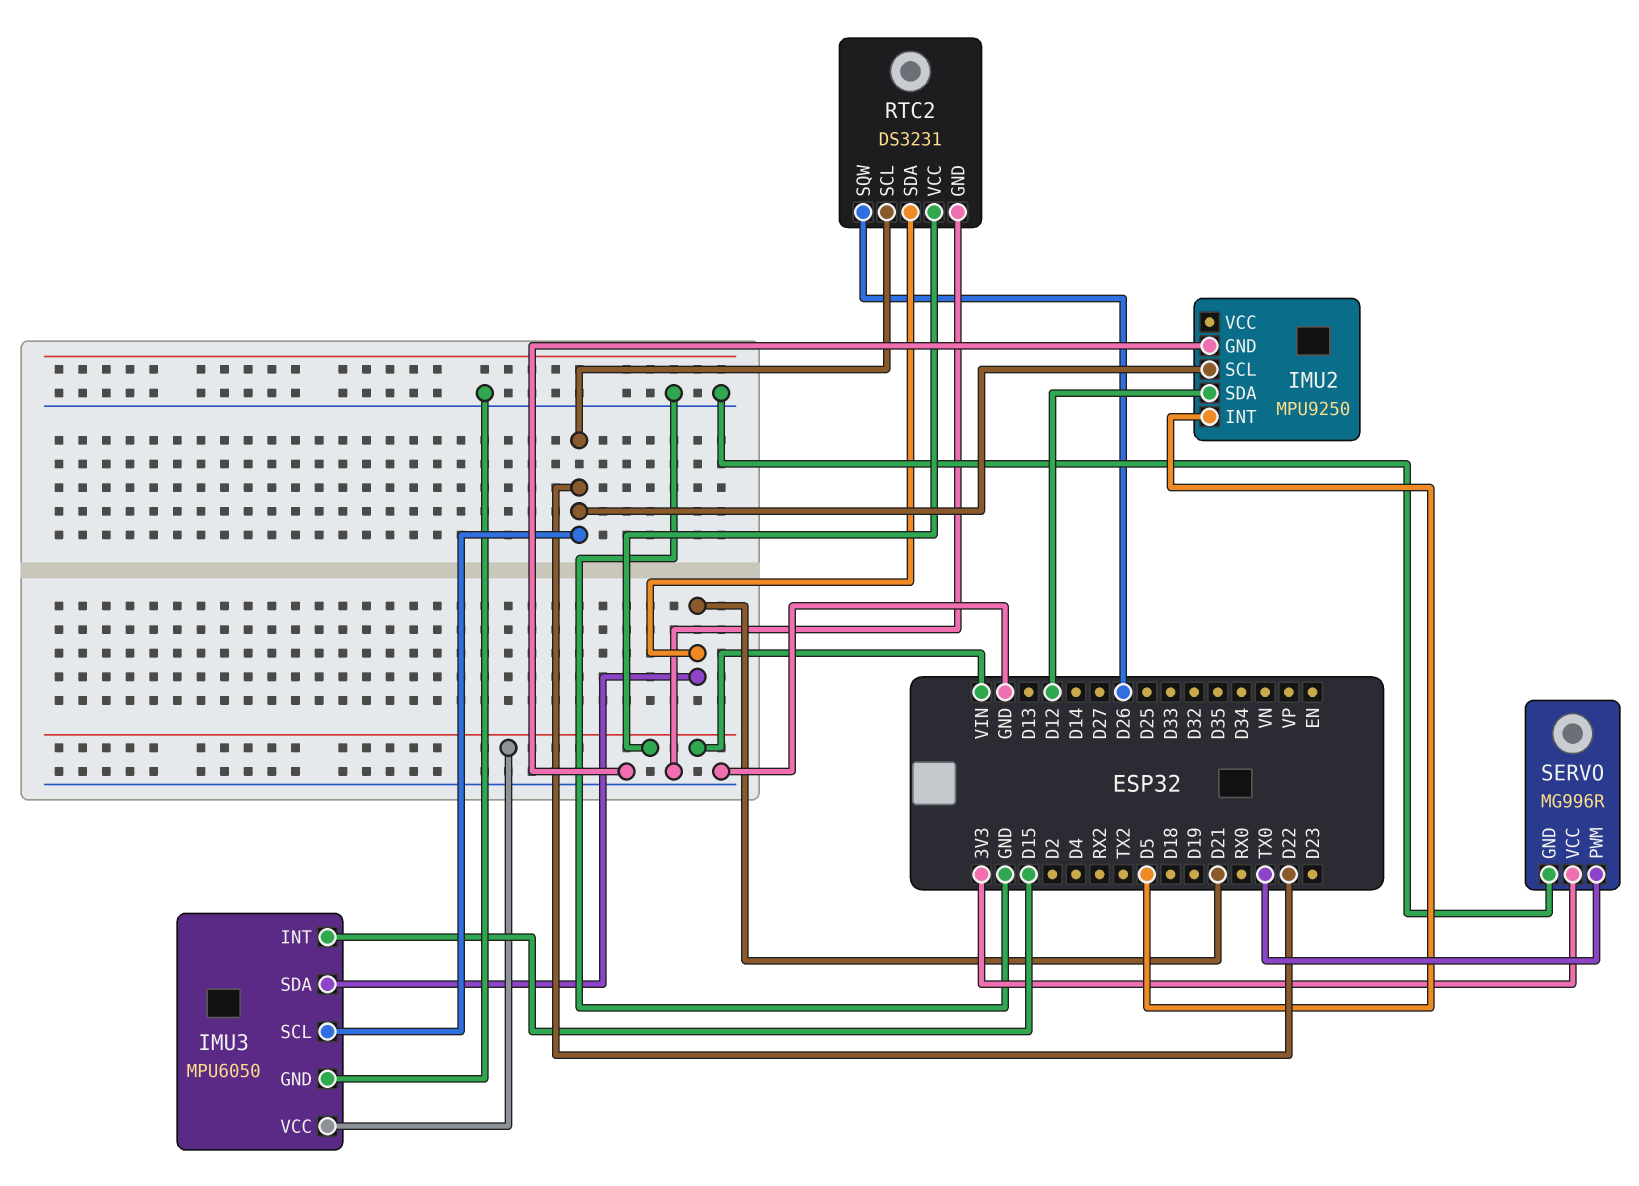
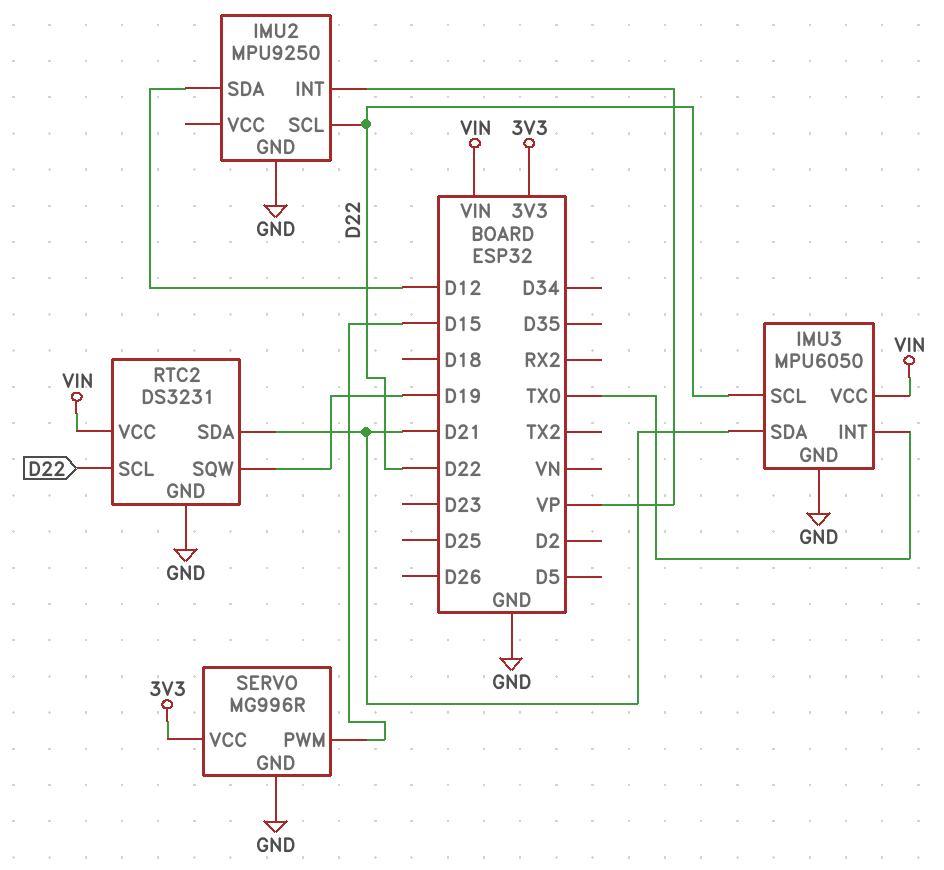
IMU2 pin INT: D5 -> VP
IMU3 pin INT: D15 -> TX0
RTC2 pin SQW: D26 -> D19
SERVO pin PWM: TX0 -> D15

